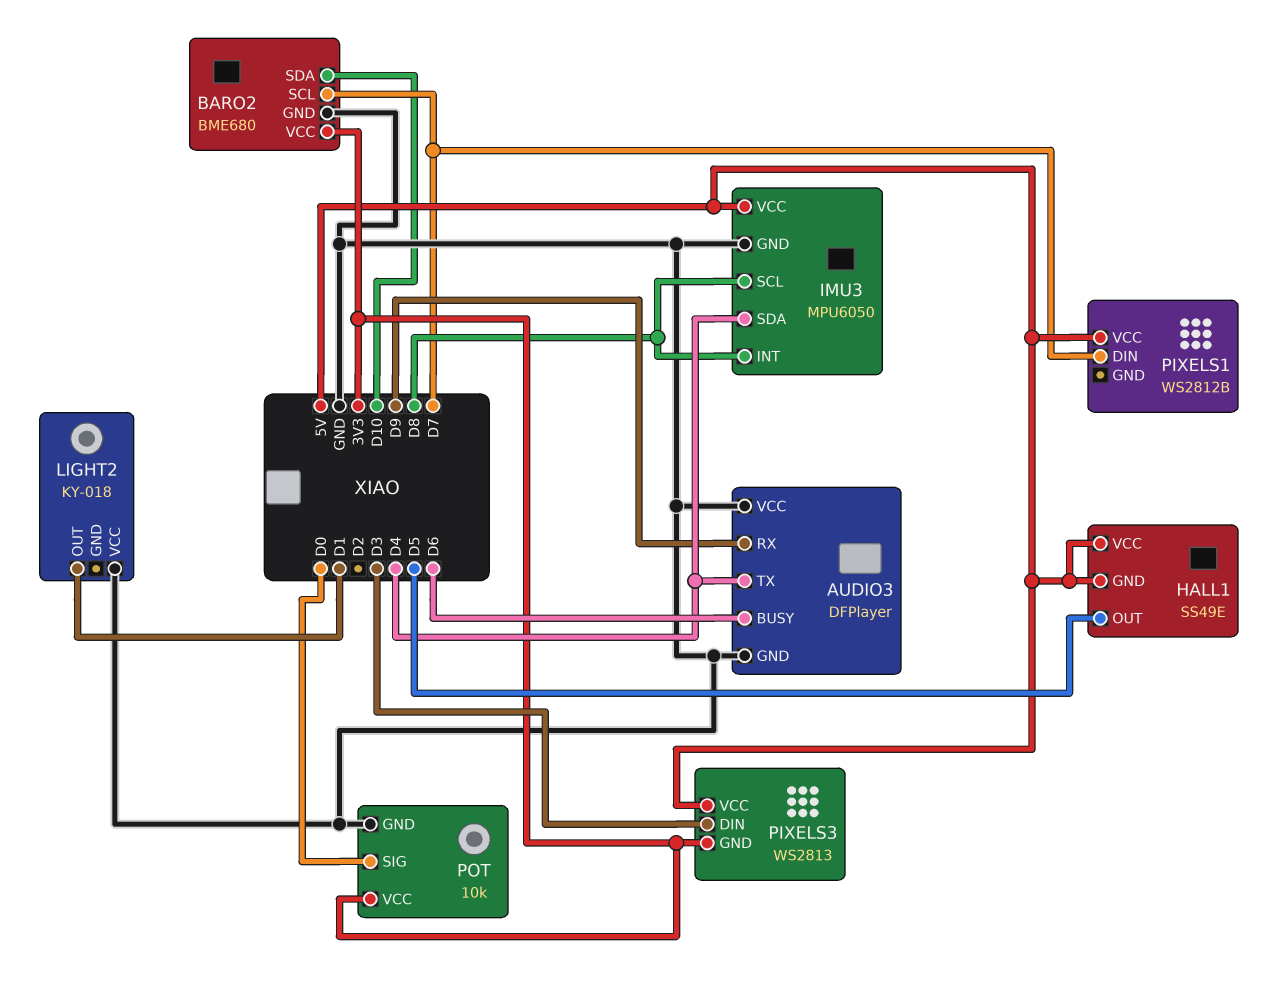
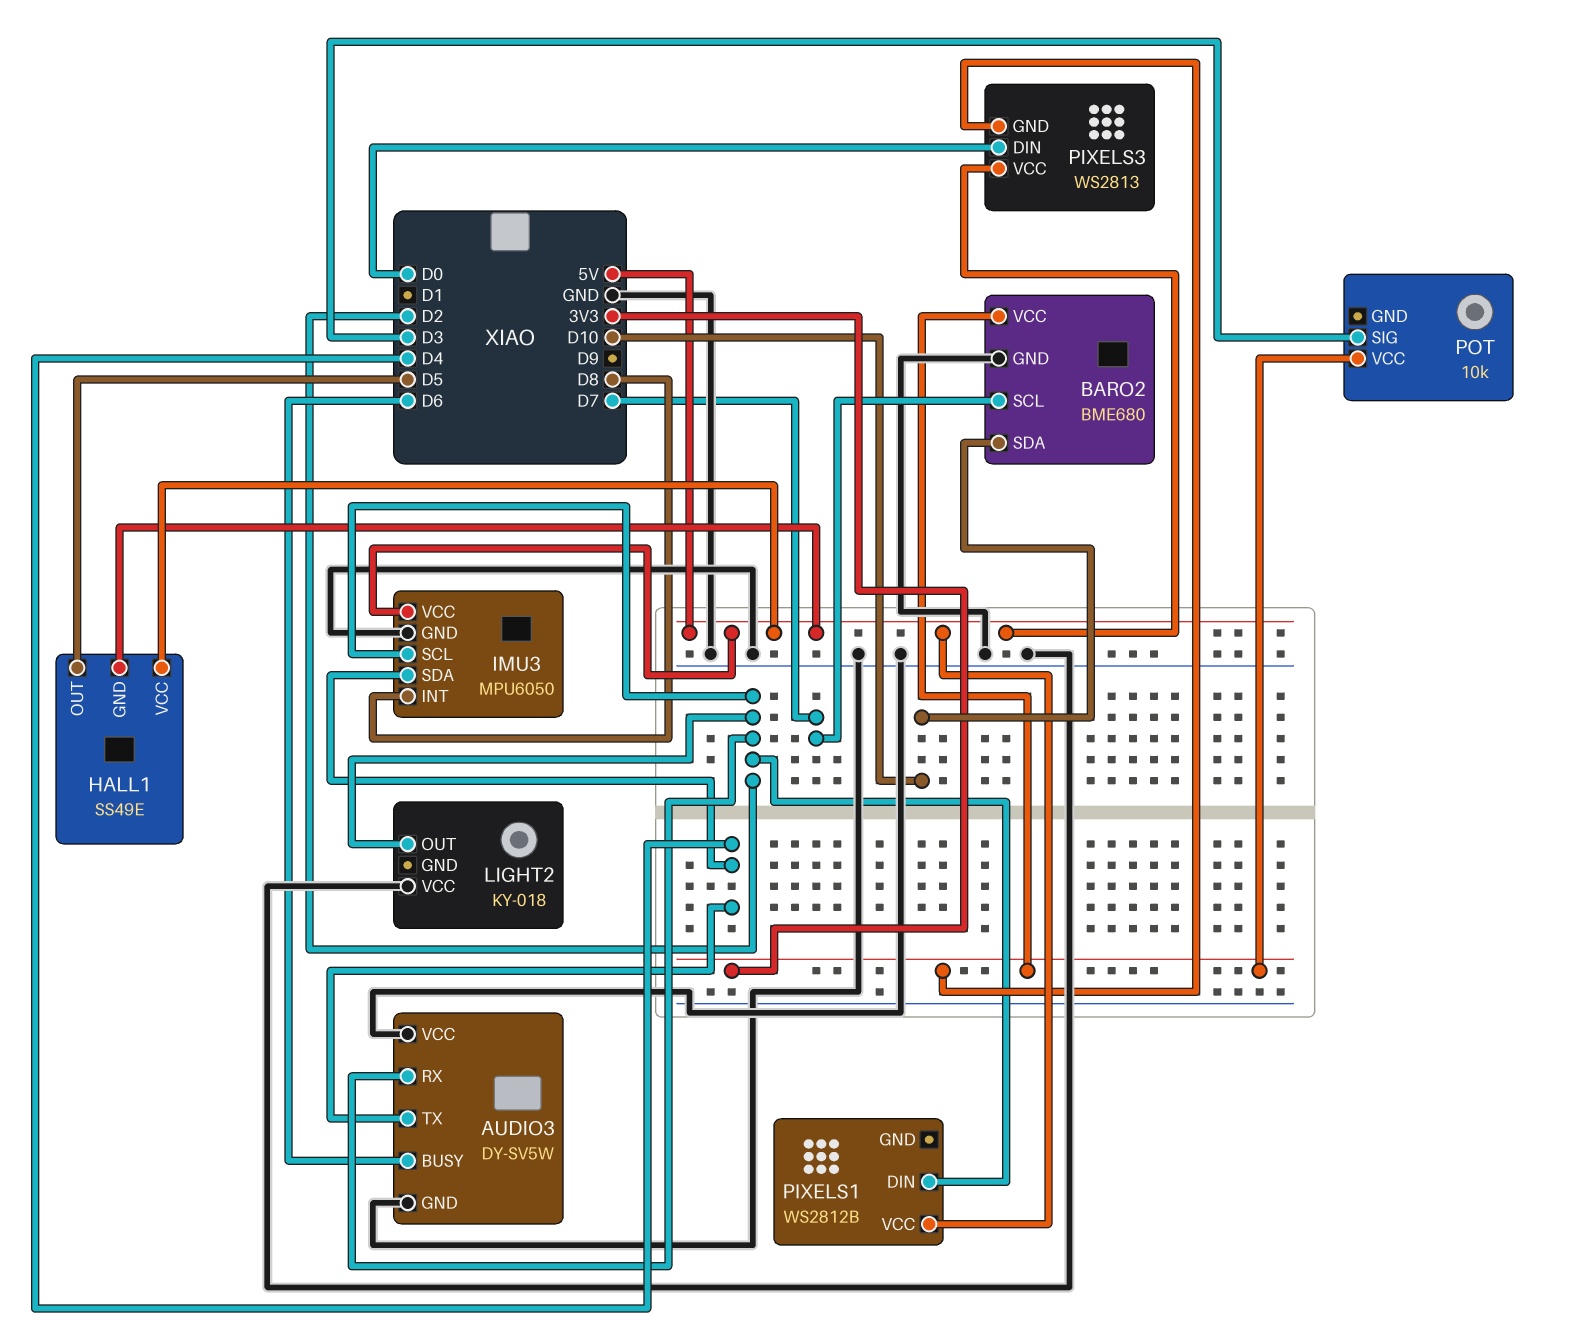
AUDIO3: DFPlayer -> DY-SV5W
AUDIO3 pin RX: D9 -> D2
IMU3 pin SCL: D8 -> D2
LIGHT2 pin OUT: D1 -> D2
PIXELS1 pin DIN: D7 -> D2
PIXELS3 pin DIN: D3 -> D0
POT pin GND: GND -> none
POT pin SIG: D0 -> D3

